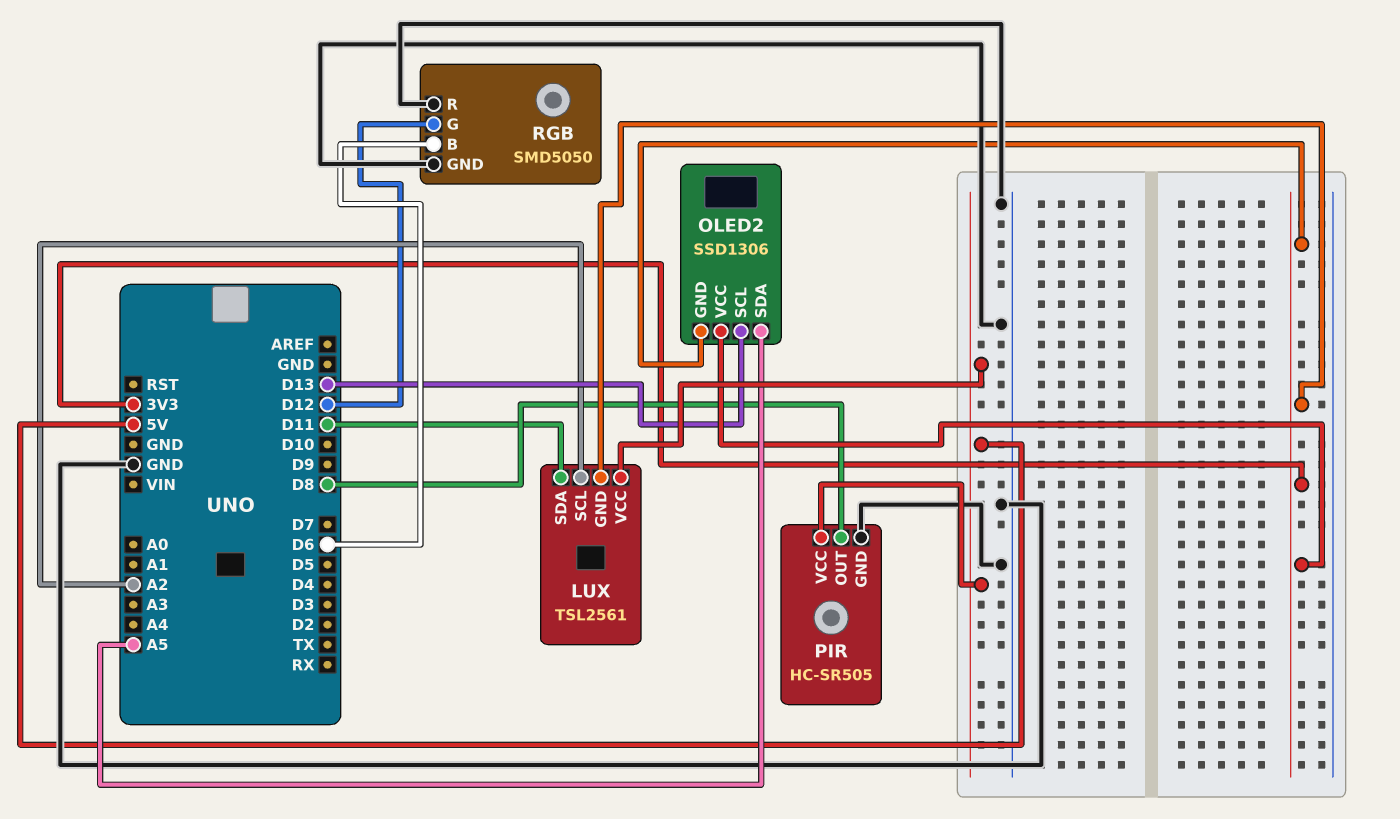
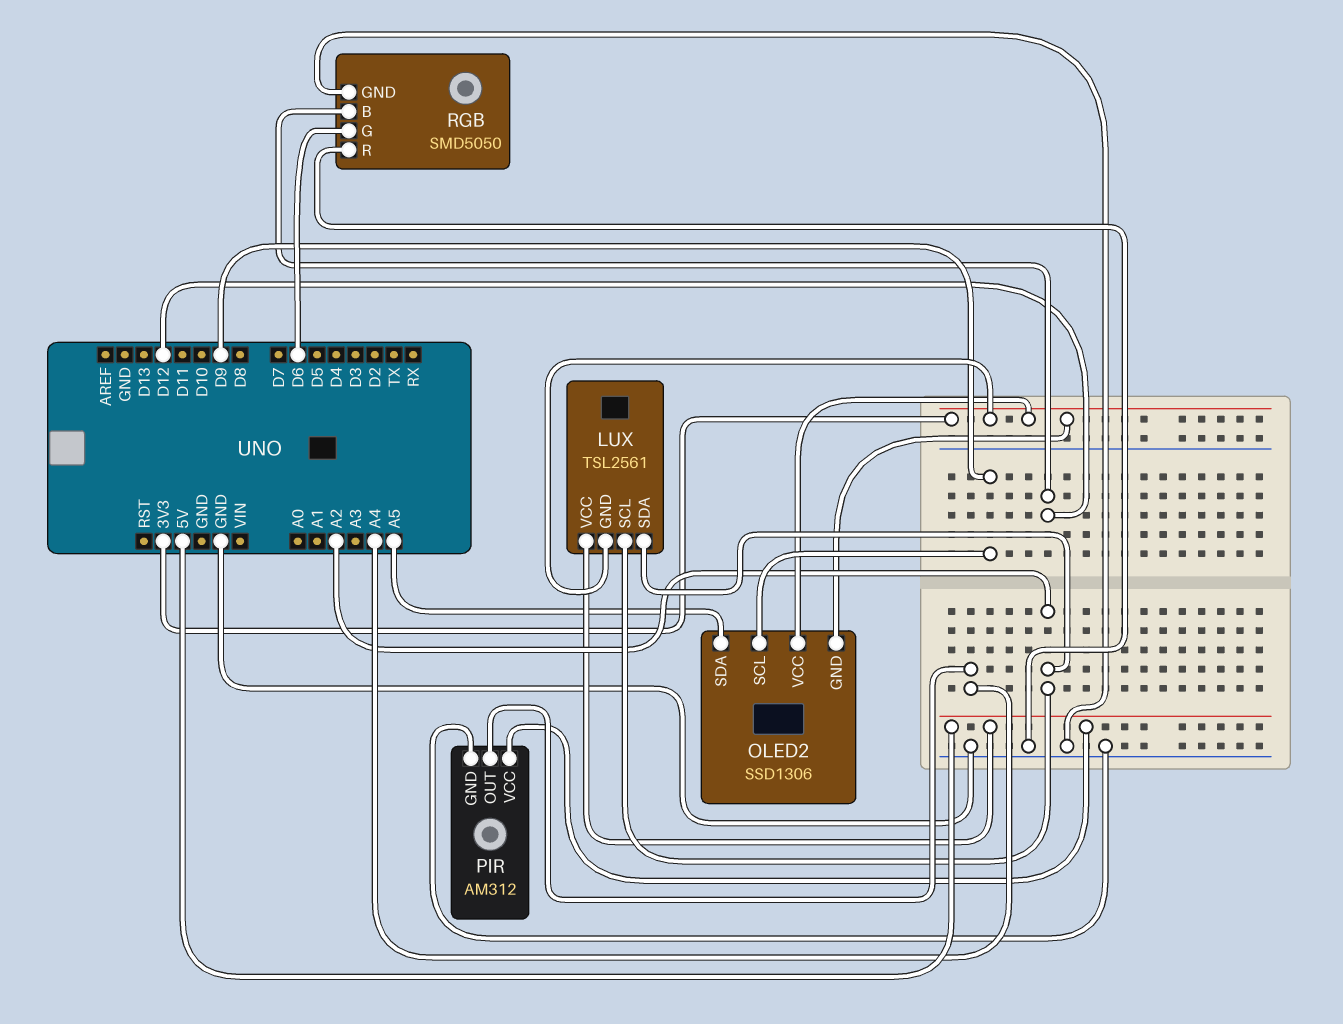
LUX pin SDA: D11 -> A2
OLED2 pin SCL: D13 -> D9
PIR: HC-SR505 -> AM312
PIR pin OUT: D8 -> A4
RGB pin B: D6 -> D12
RGB pin G: D12 -> D6

